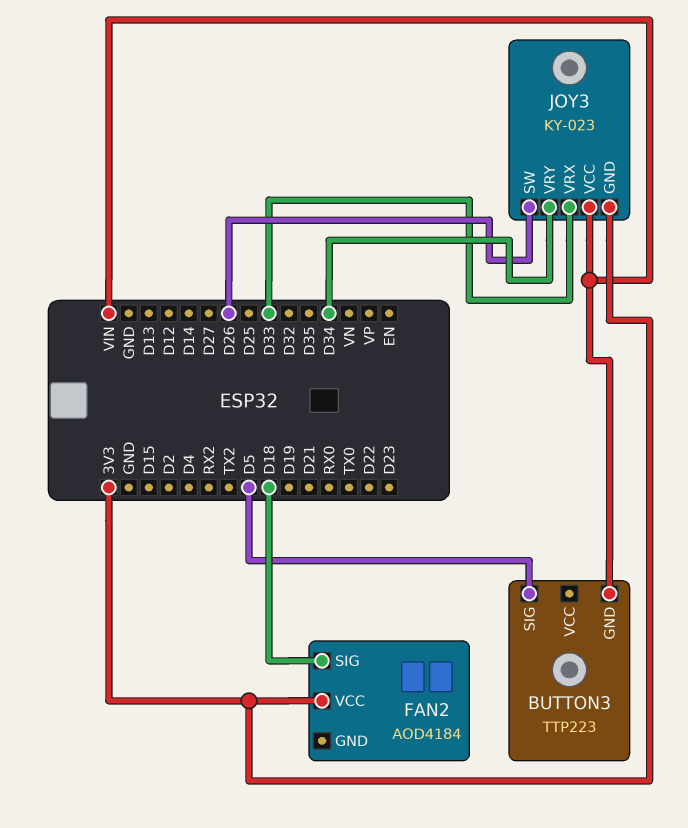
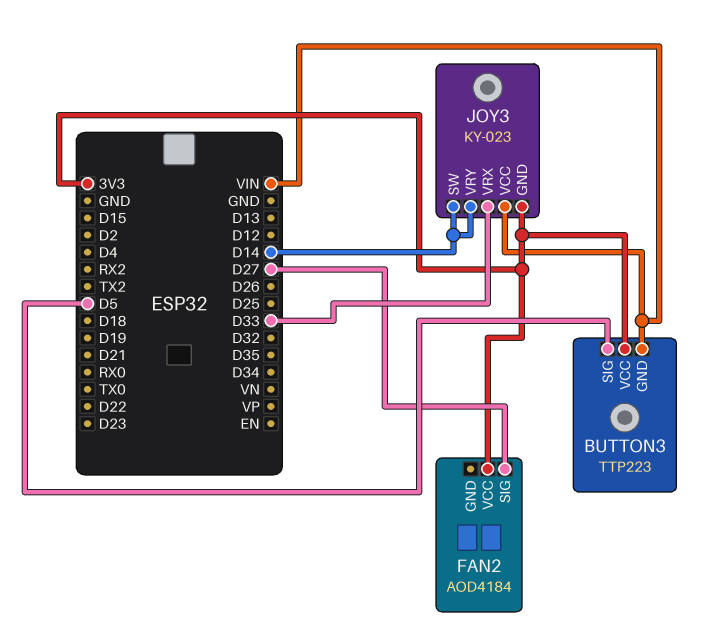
BUTTON3 pin VCC: none -> 3V3
FAN2 pin SIG: D18 -> D27
JOY3 pin SW: D26 -> D14
JOY3 pin VRY: D34 -> D14

